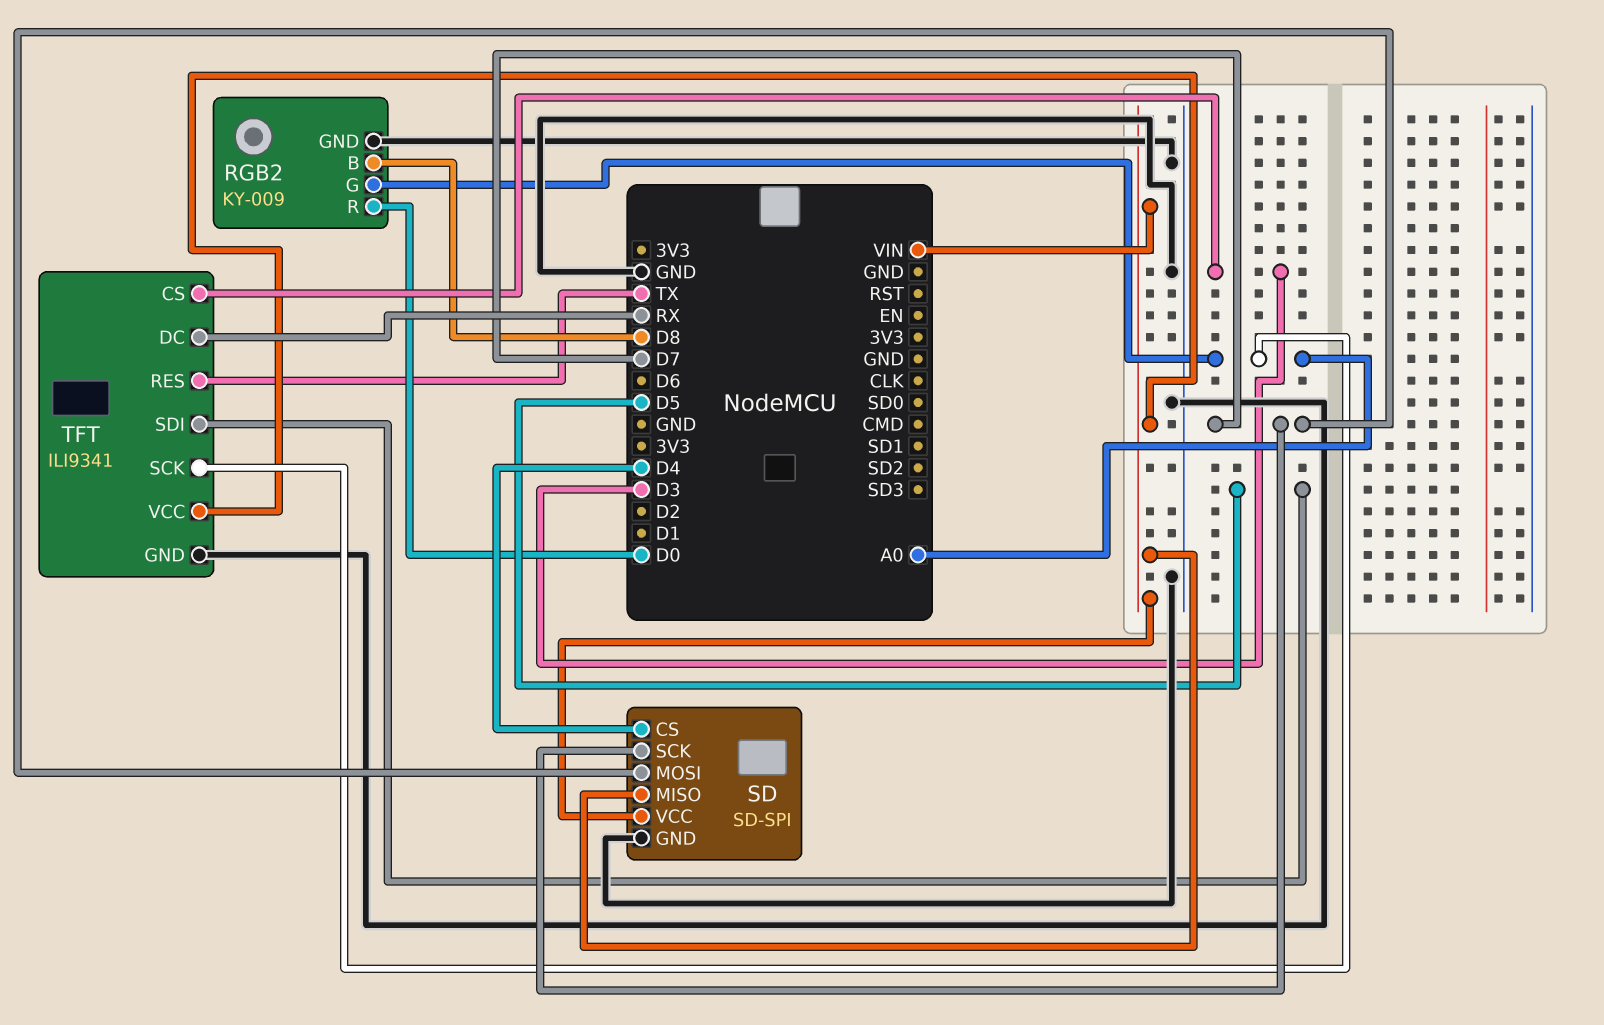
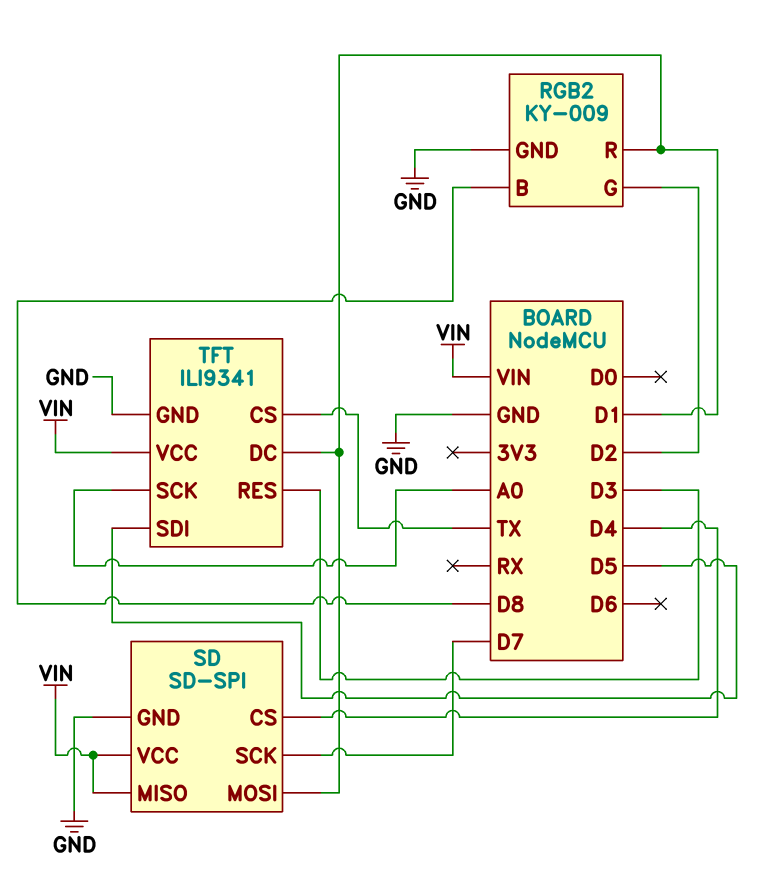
RGB2 pin G: A0 -> D2
RGB2 pin R: D0 -> D1
SD pin MOSI: D7 -> D1
TFT pin CS: D3 -> TX
TFT pin DC: RX -> D1
TFT pin RES: TX -> D3

